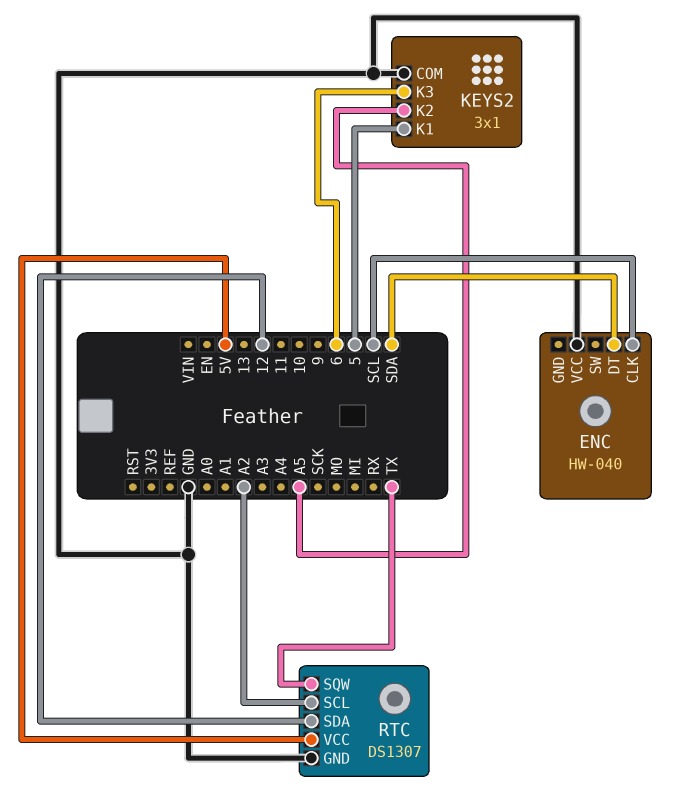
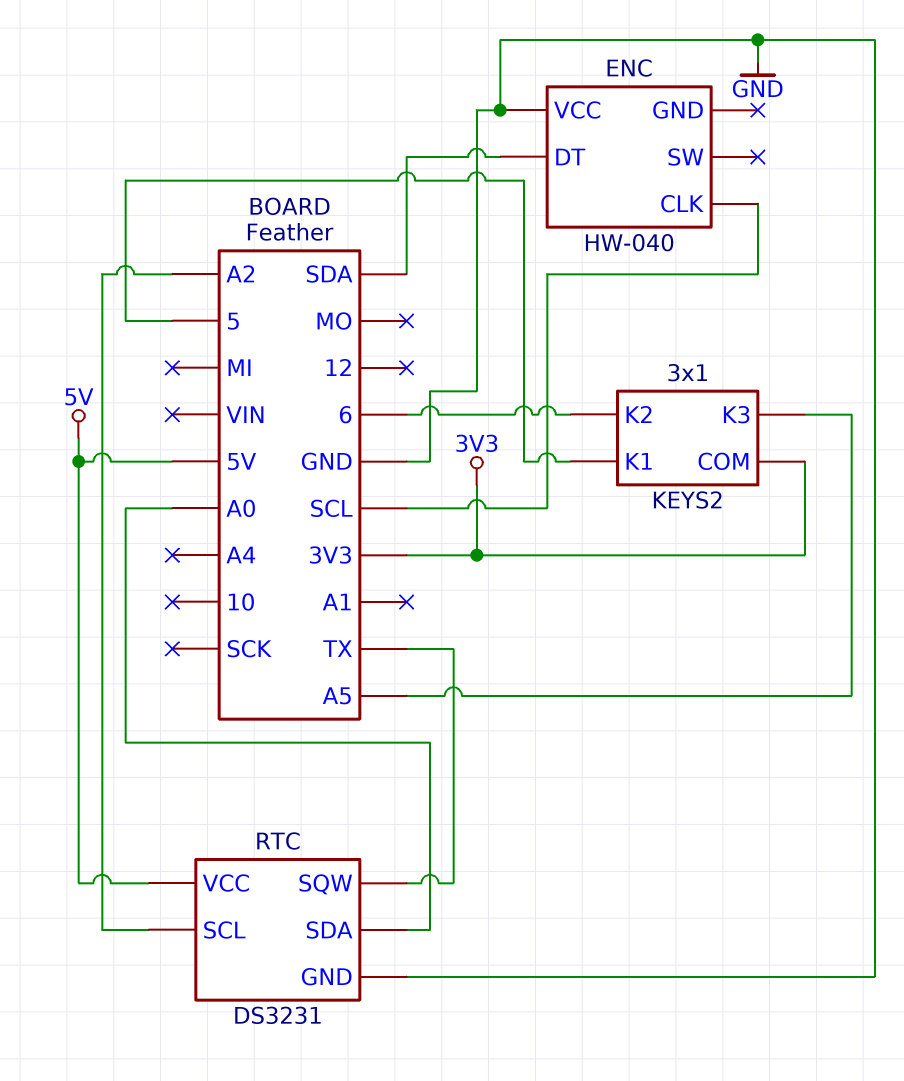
KEYS2 pin COM: GND -> 3V3
KEYS2 pin K2: A5 -> 6
KEYS2 pin K3: 6 -> A5
RTC: DS1307 -> DS3231
RTC pin SDA: 12 -> A0

